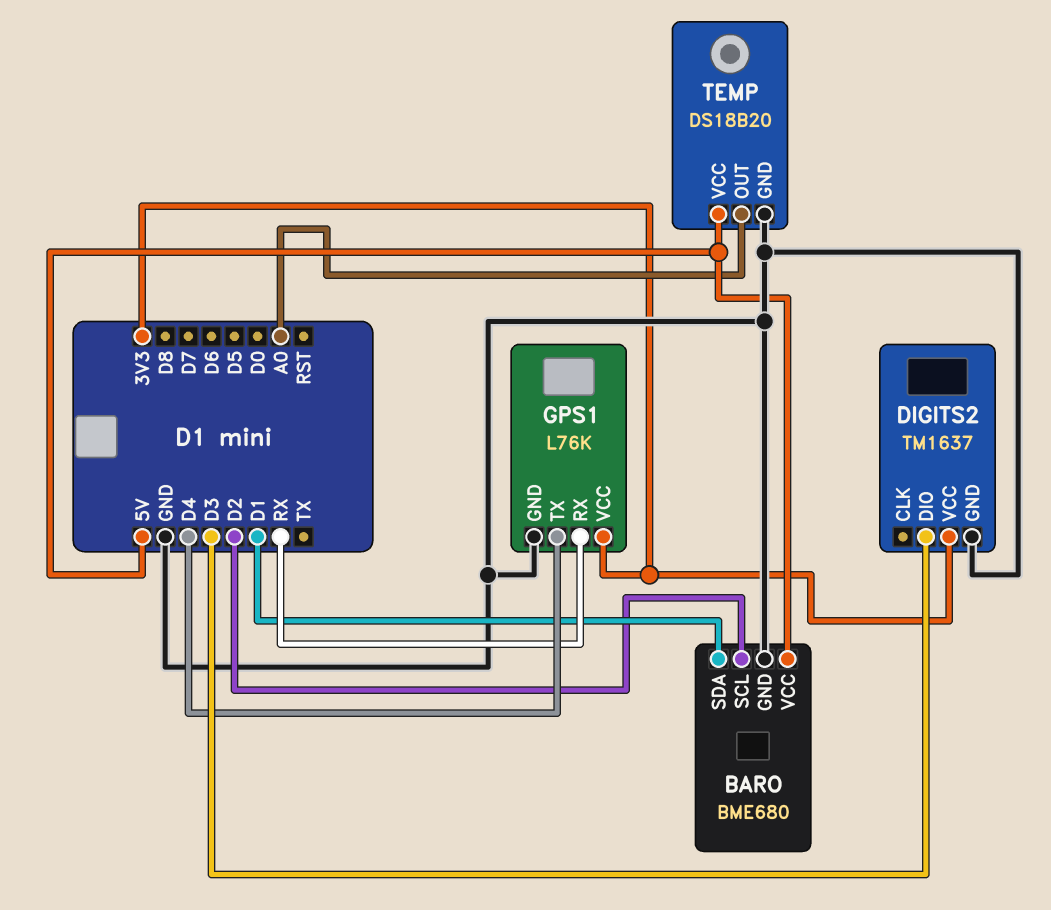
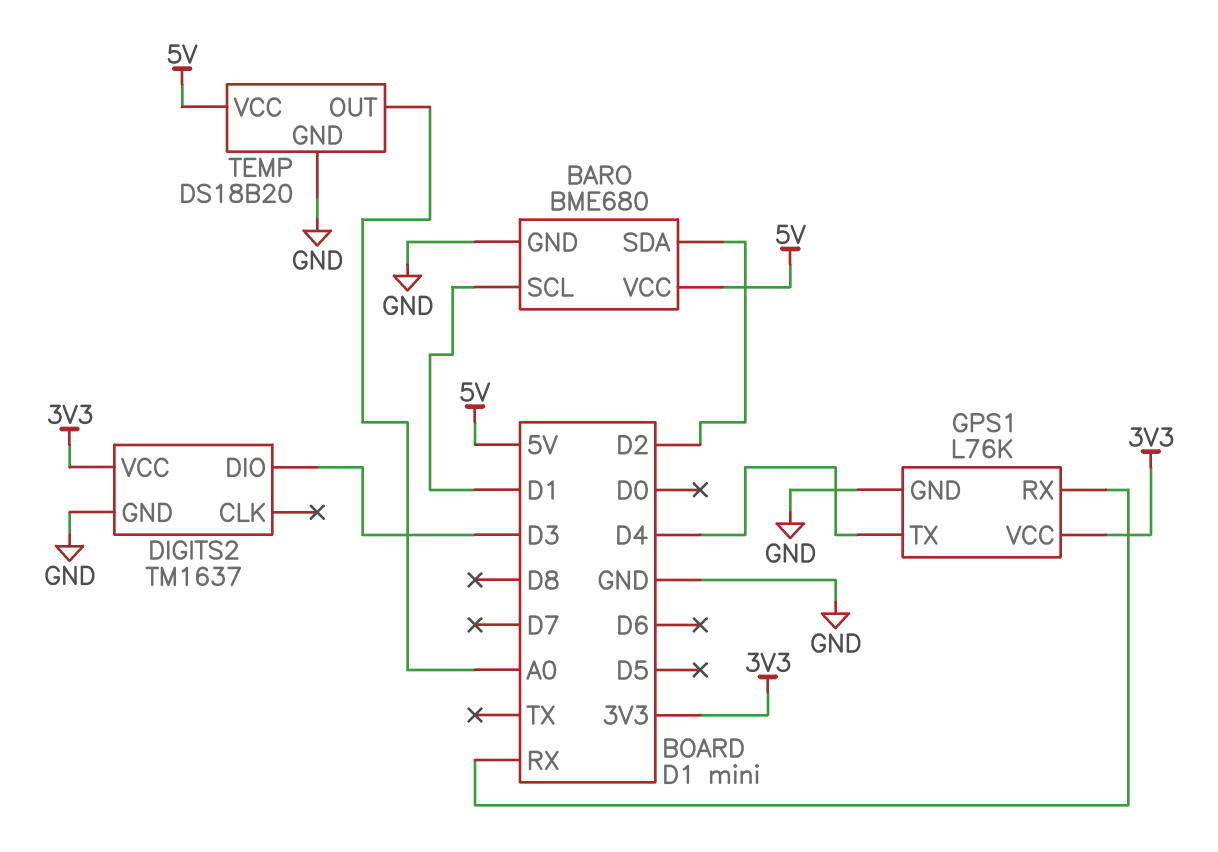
BARO pin SCL: D2 -> D1
BARO pin SDA: D1 -> D2

